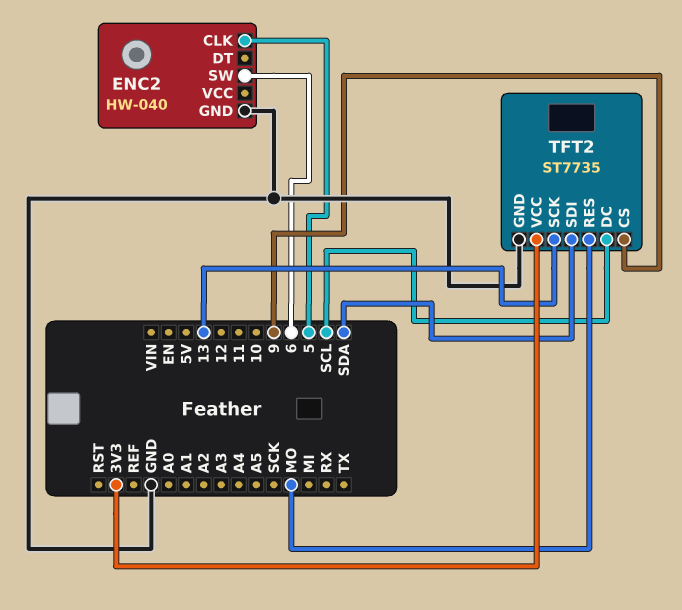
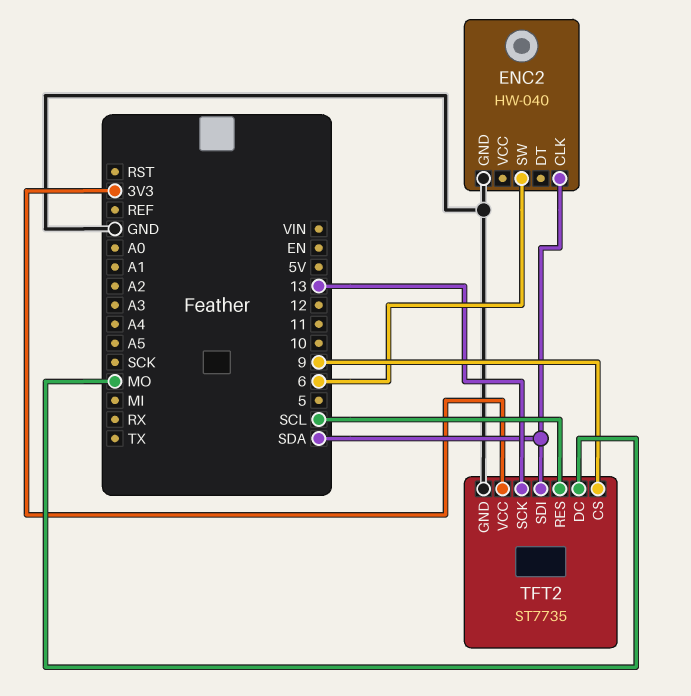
ENC2 pin CLK: 5 -> SDA
TFT2 pin DC: SCL -> MO
TFT2 pin RES: MO -> SCL

